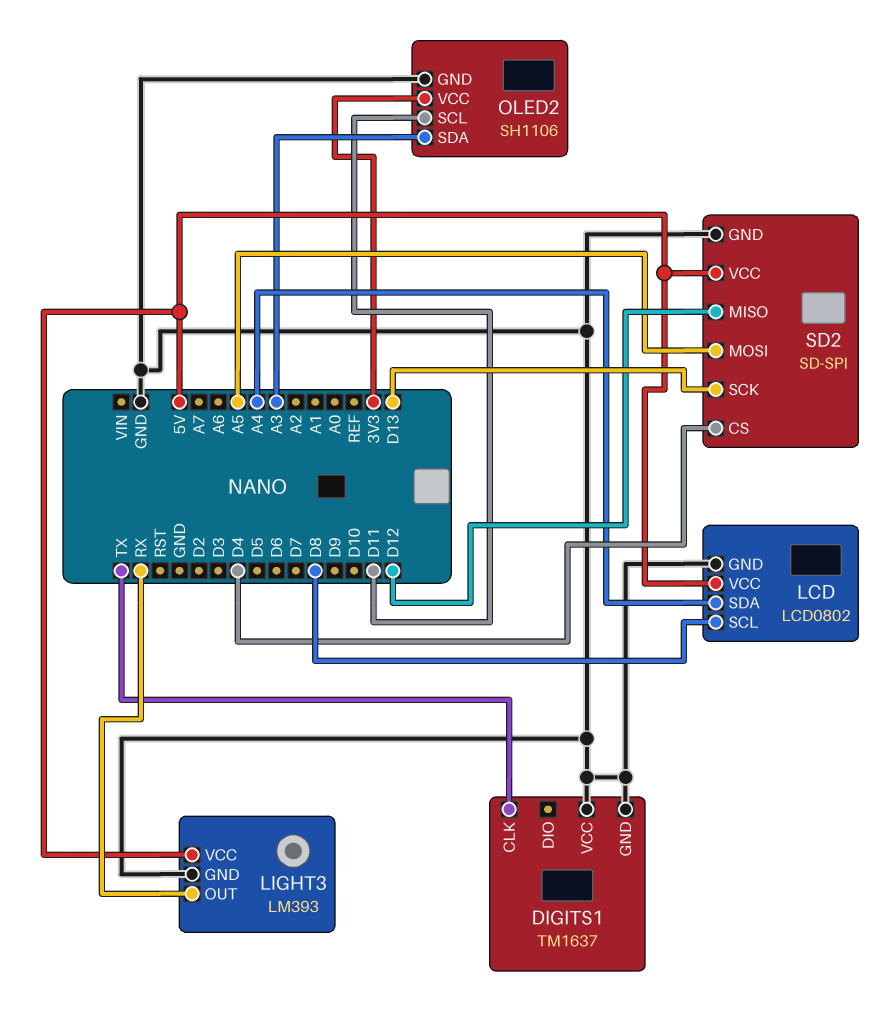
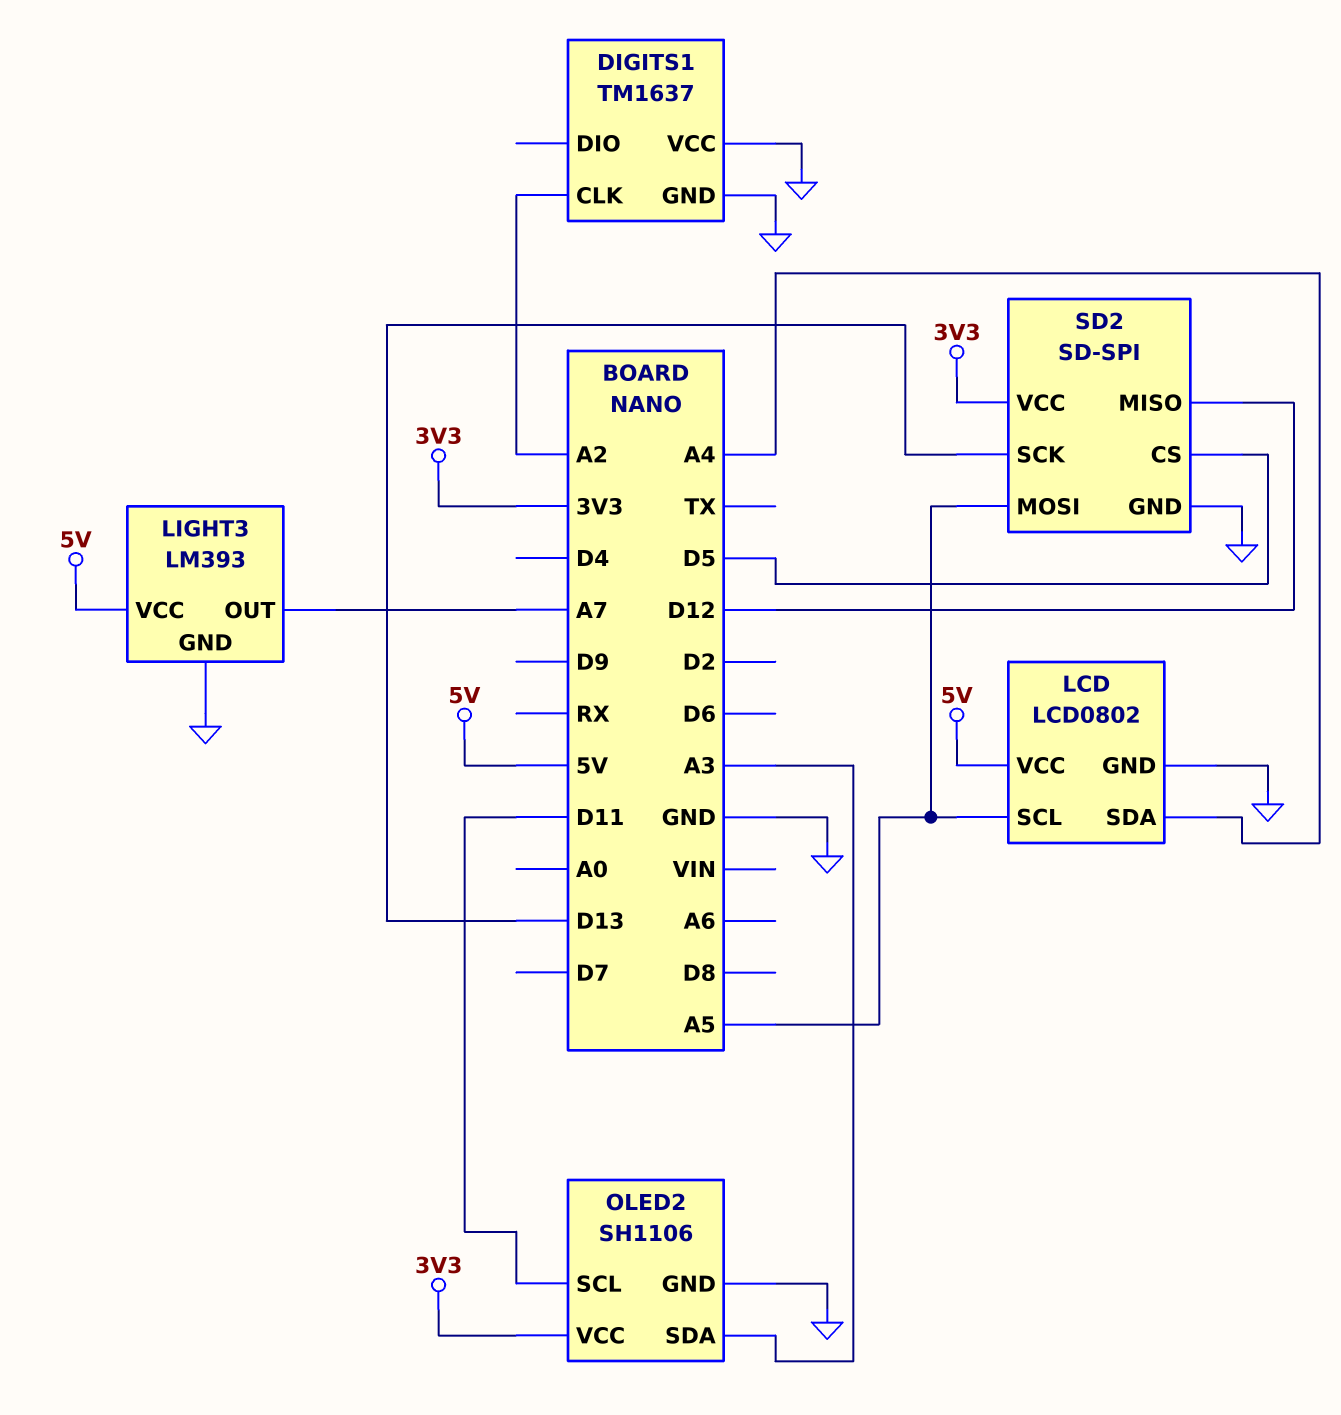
DIGITS1 pin CLK: TX -> A2
LCD pin SCL: D8 -> A5
LIGHT3 pin OUT: RX -> A7
SD2 pin CS: D4 -> D5
SD2 pin VCC: 5V -> 3V3

